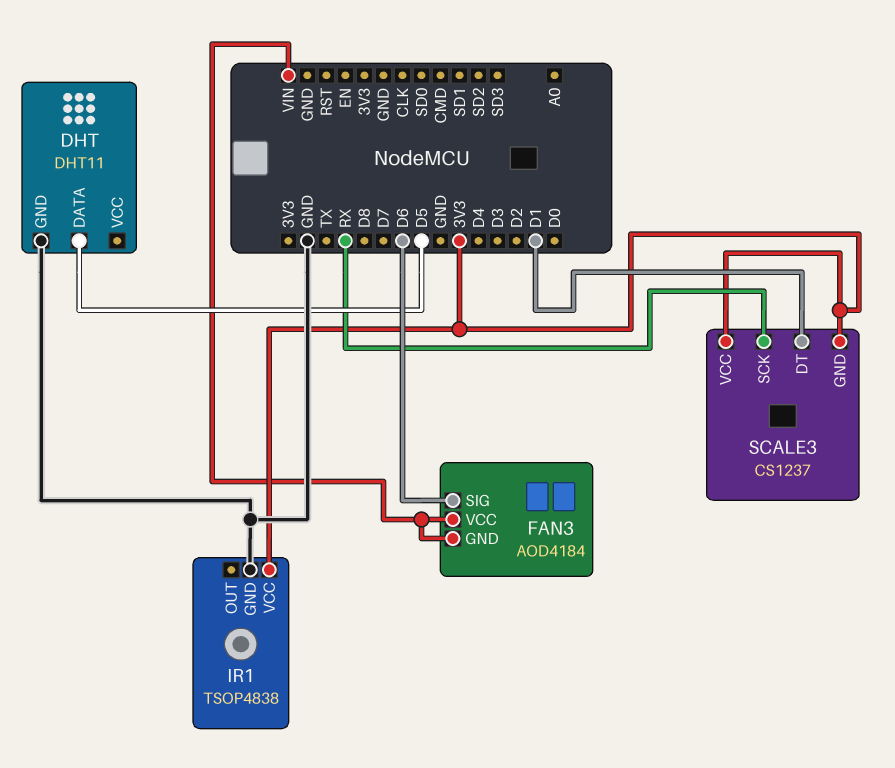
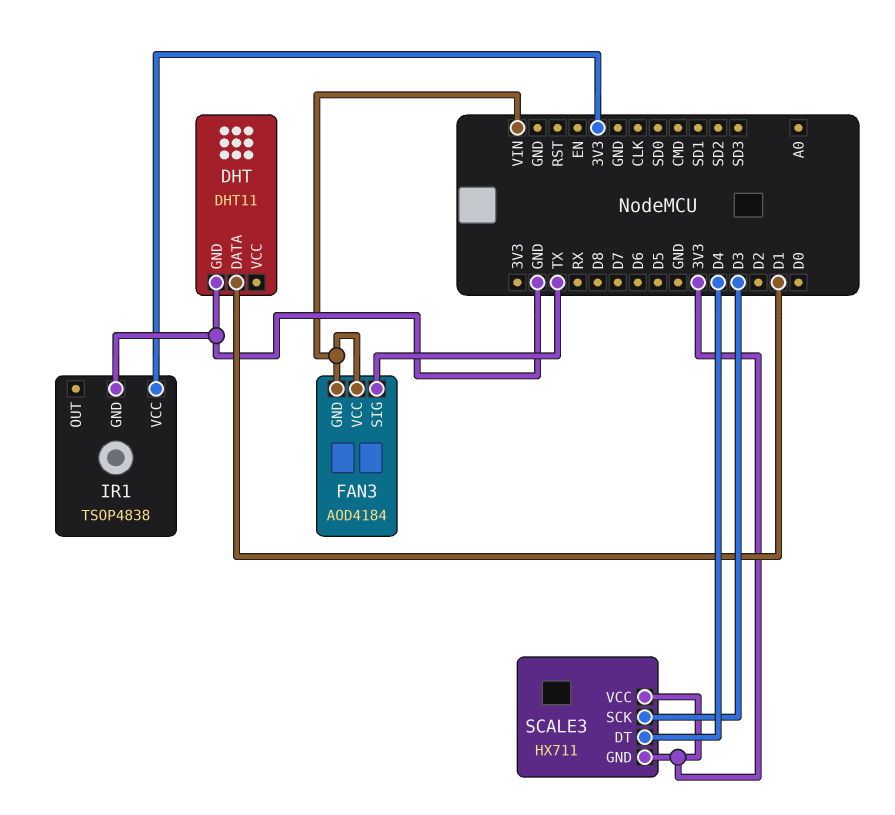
DHT pin DATA: D5 -> D1
FAN3 pin SIG: D6 -> TX
SCALE3: CS1237 -> HX711
SCALE3 pin DT: D1 -> D4
SCALE3 pin SCK: RX -> D3

